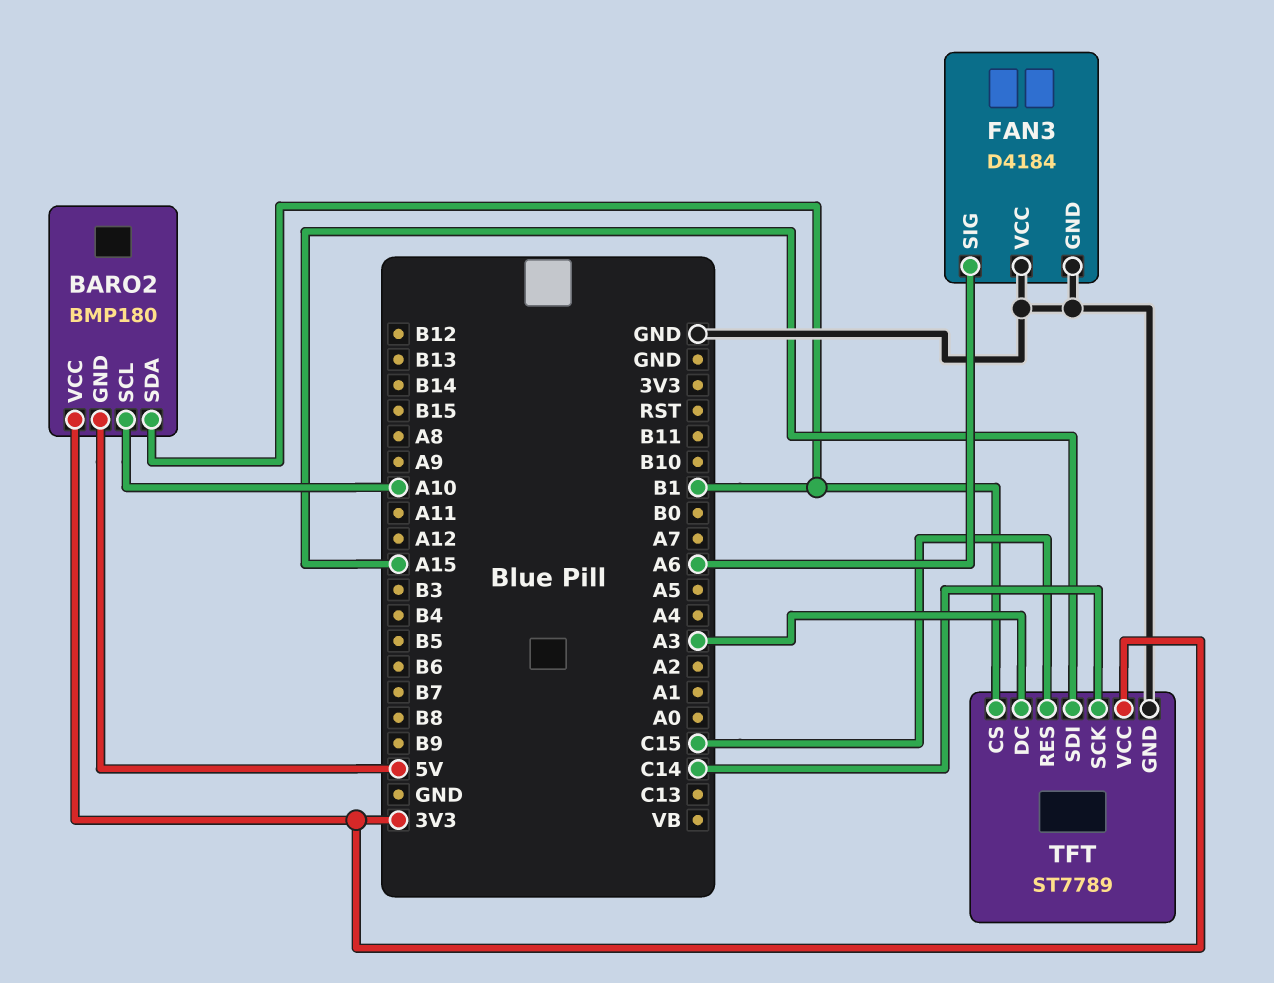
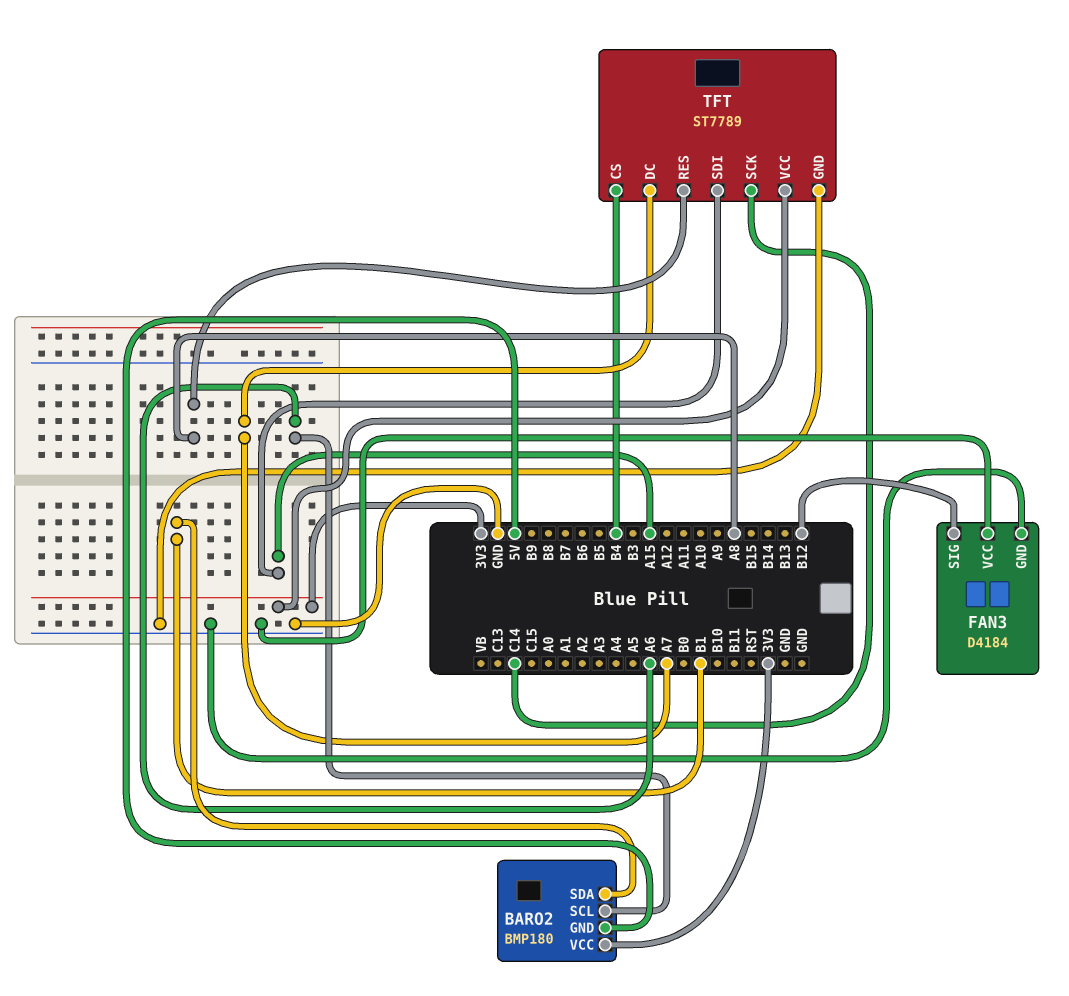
BARO2 pin SCL: A10 -> A6
FAN3 pin SIG: A6 -> B12
TFT pin CS: B1 -> B4
TFT pin DC: A3 -> A7
TFT pin RES: C15 -> A8

